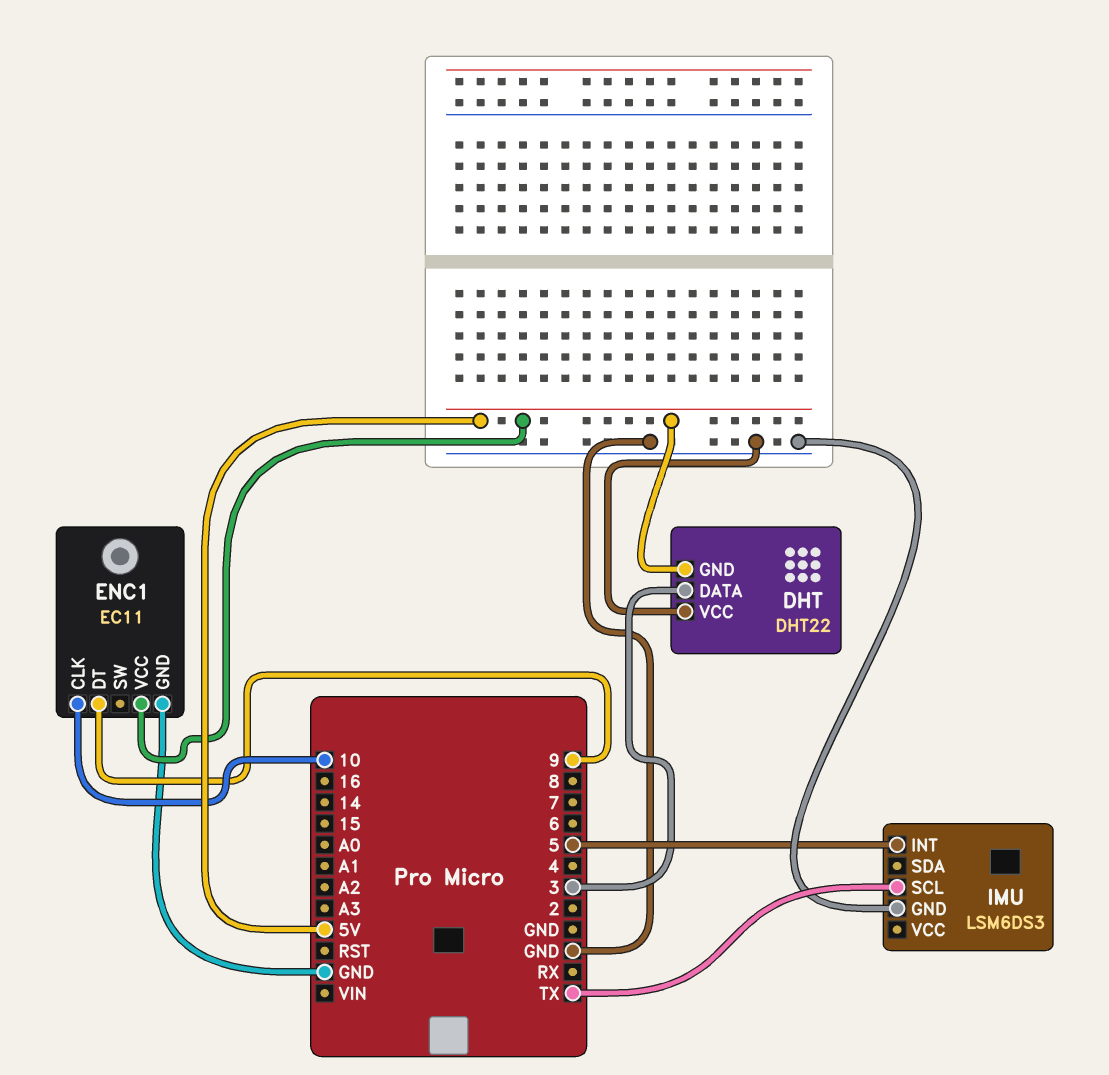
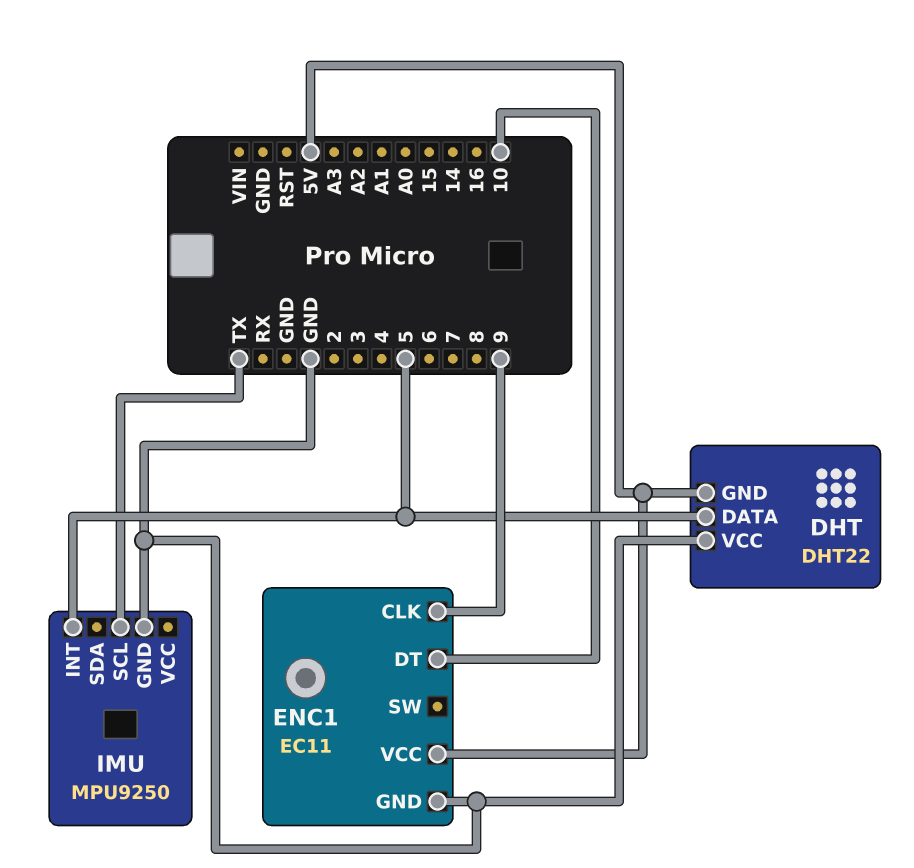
DHT pin DATA: 3 -> 5
ENC1 pin CLK: 10 -> 9
ENC1 pin DT: 9 -> 10
IMU: LSM6DS3 -> MPU9250

